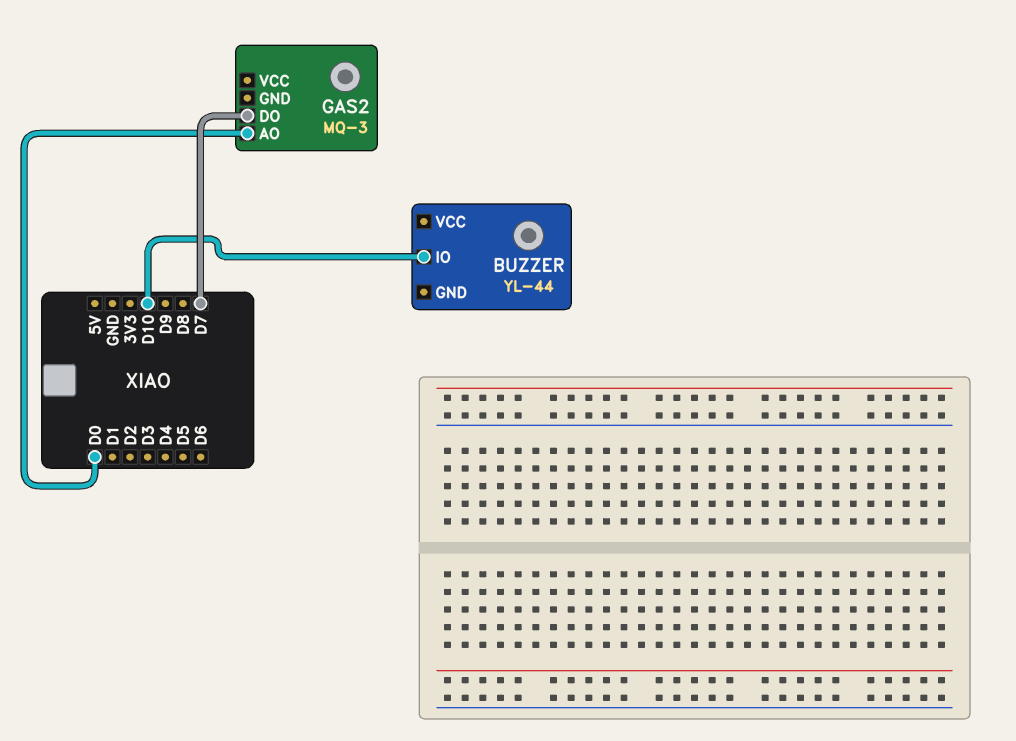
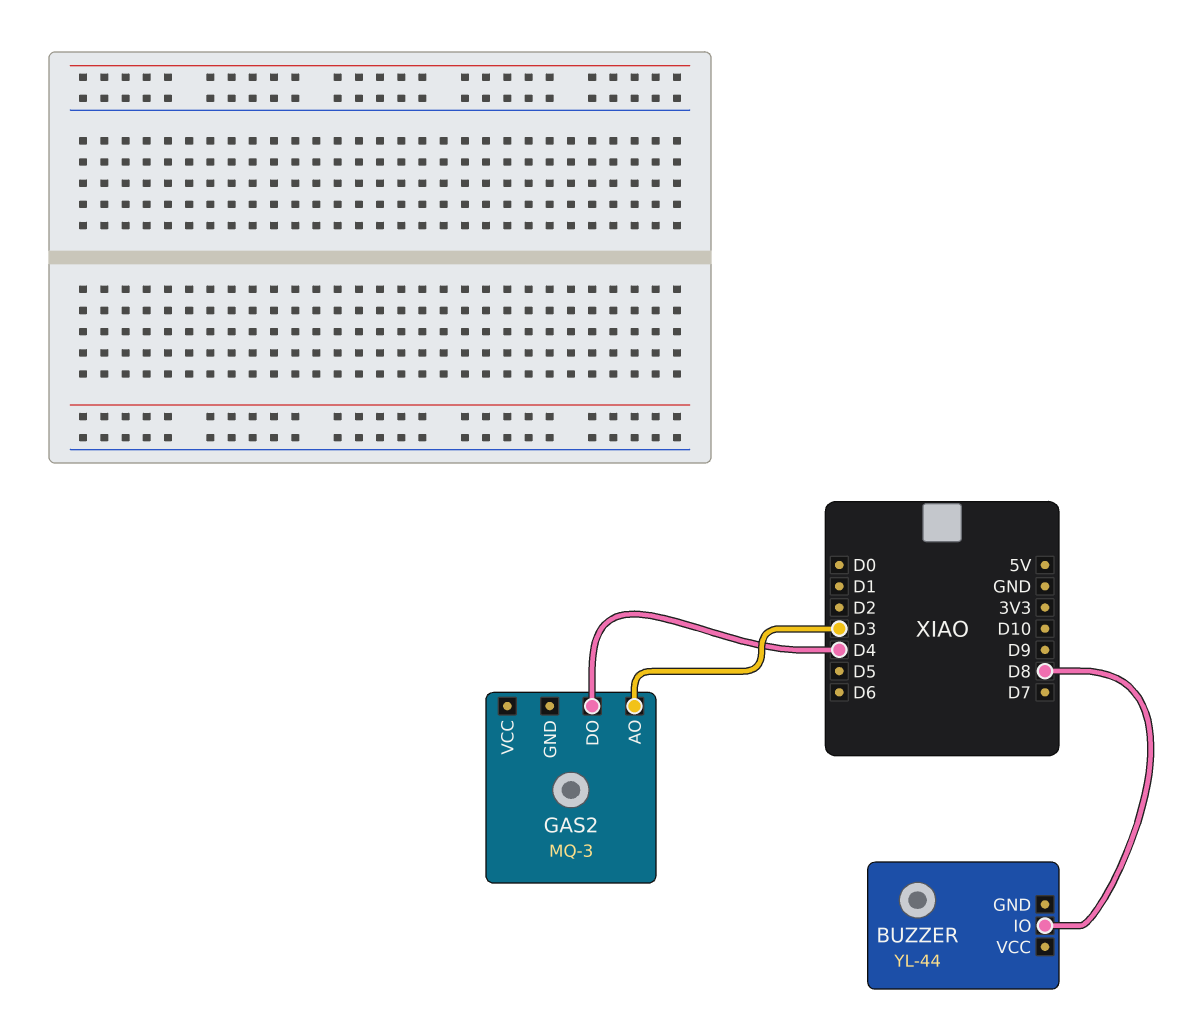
BUZZER pin IO: D10 -> D8
GAS2 pin AO: D0 -> D3
GAS2 pin DO: D7 -> D4

